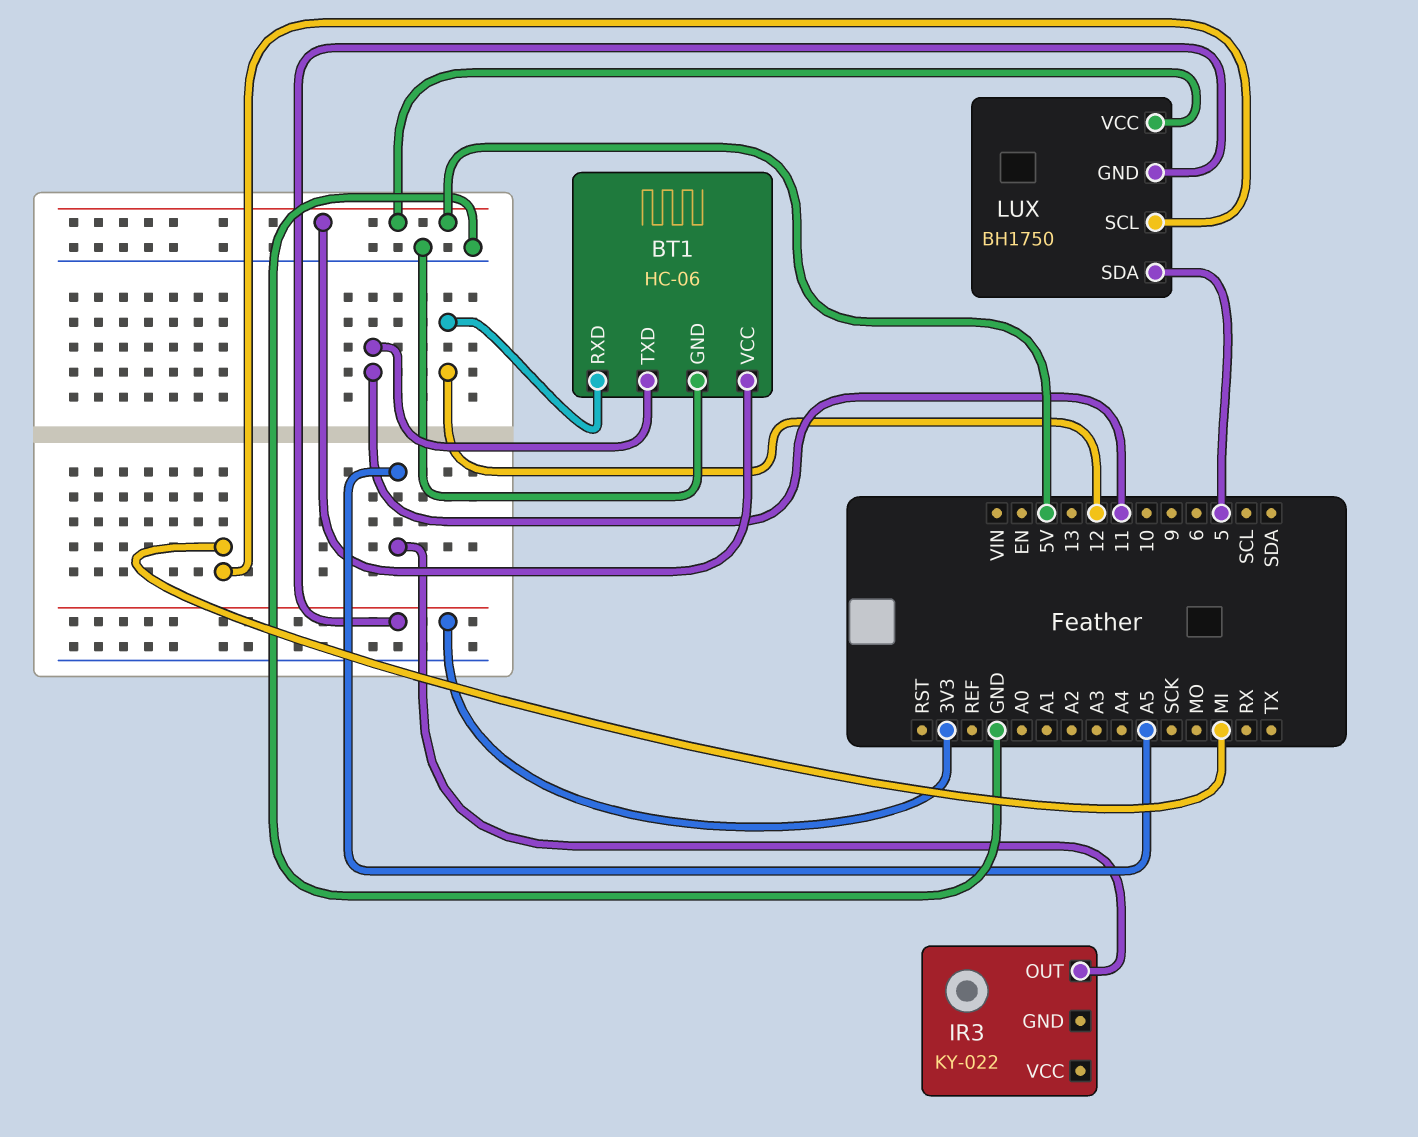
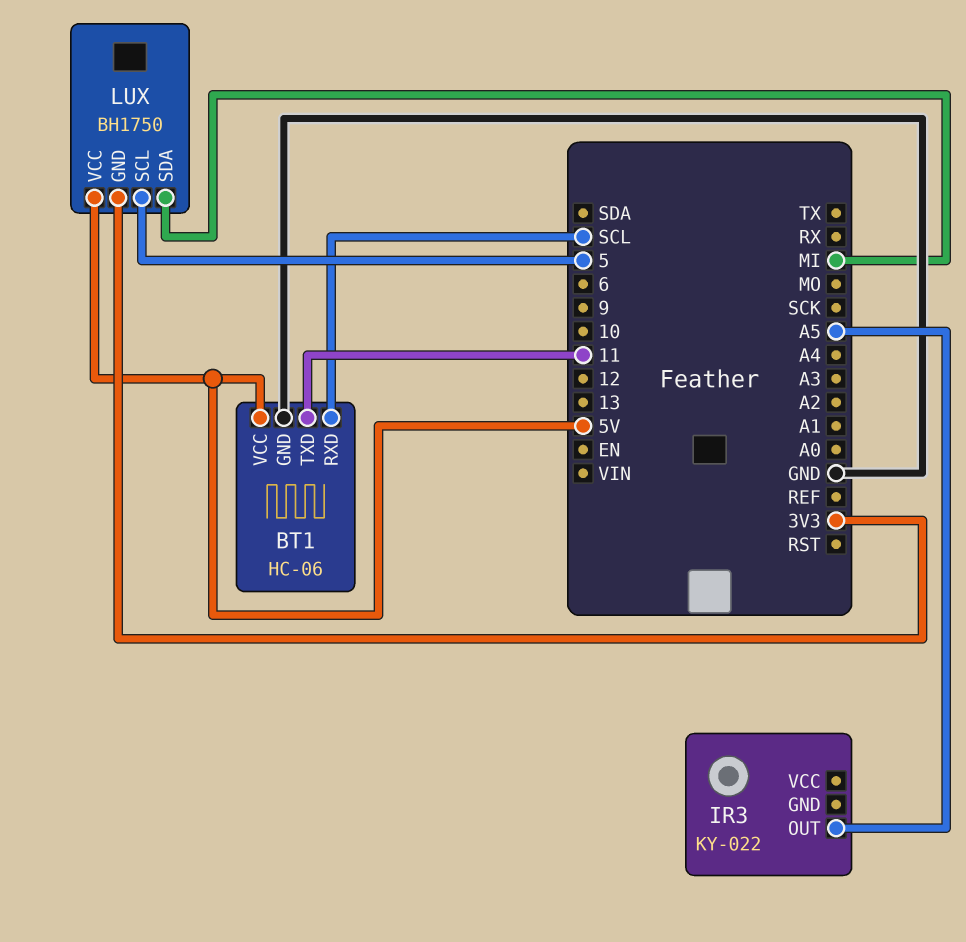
BT1 pin RXD: 12 -> SCL
LUX pin SCL: MI -> 5
LUX pin SDA: 5 -> MI

